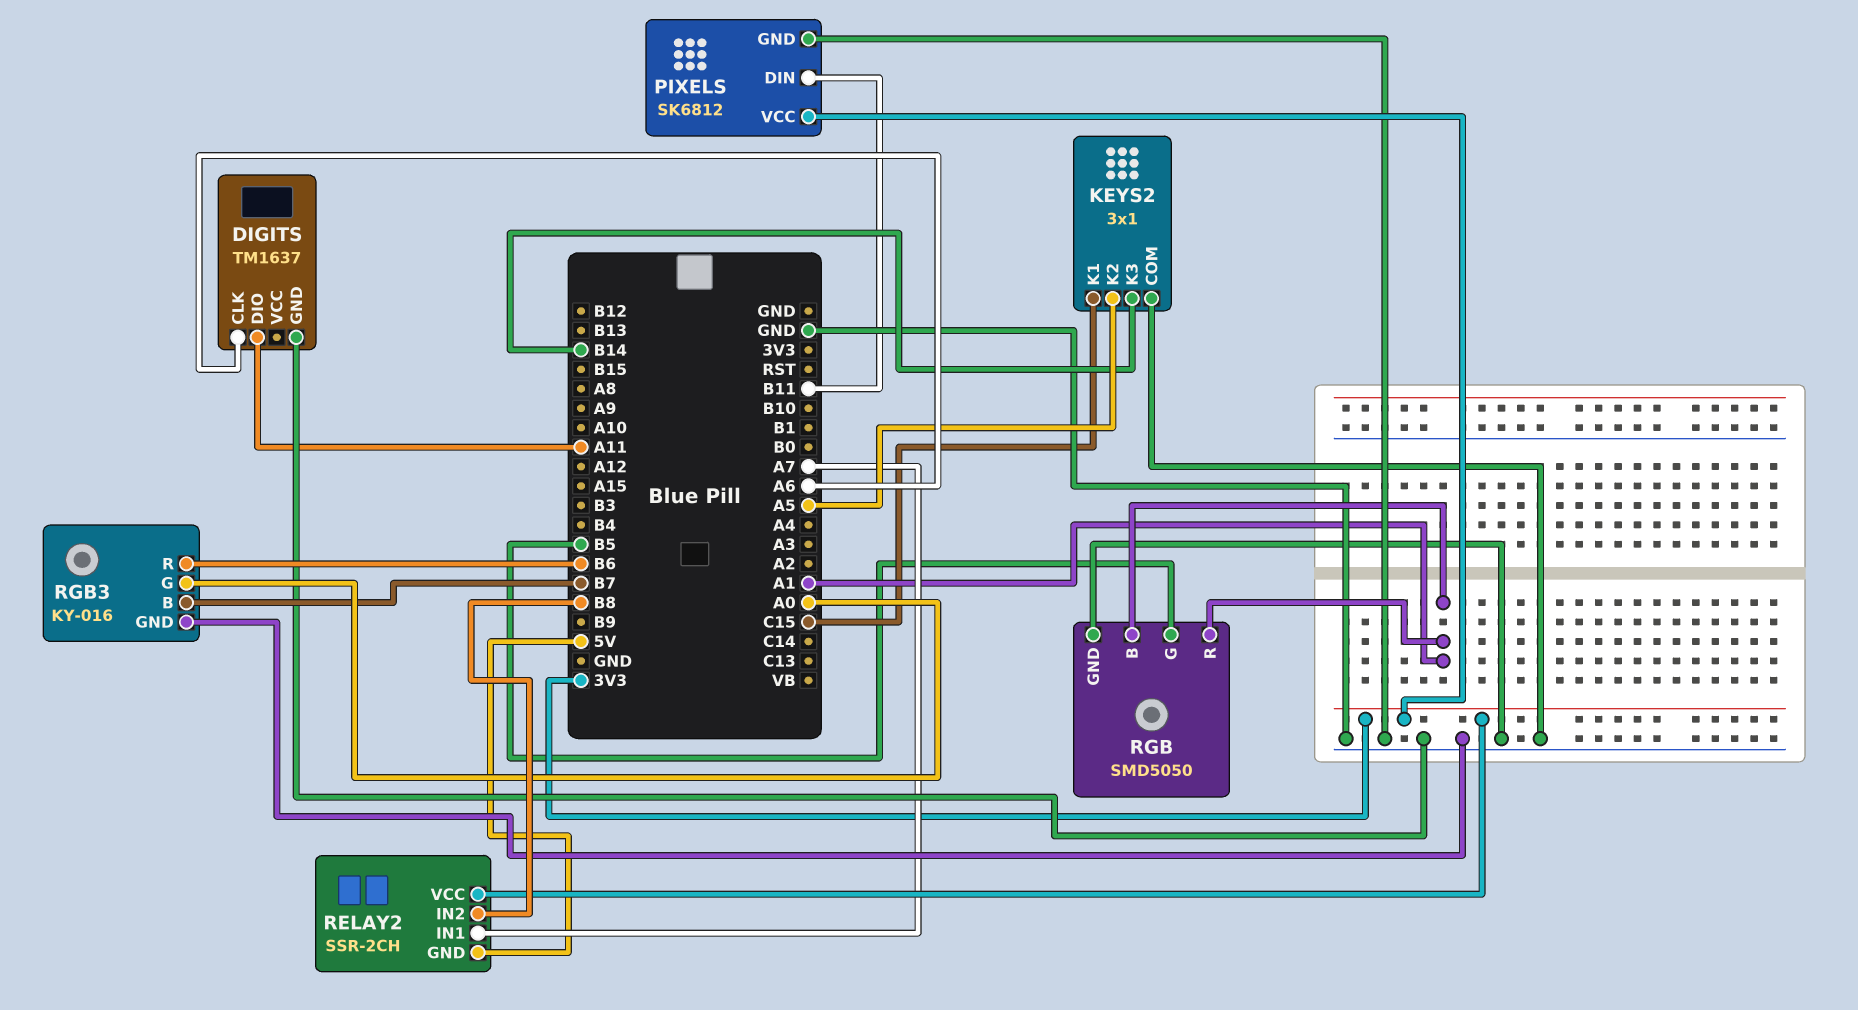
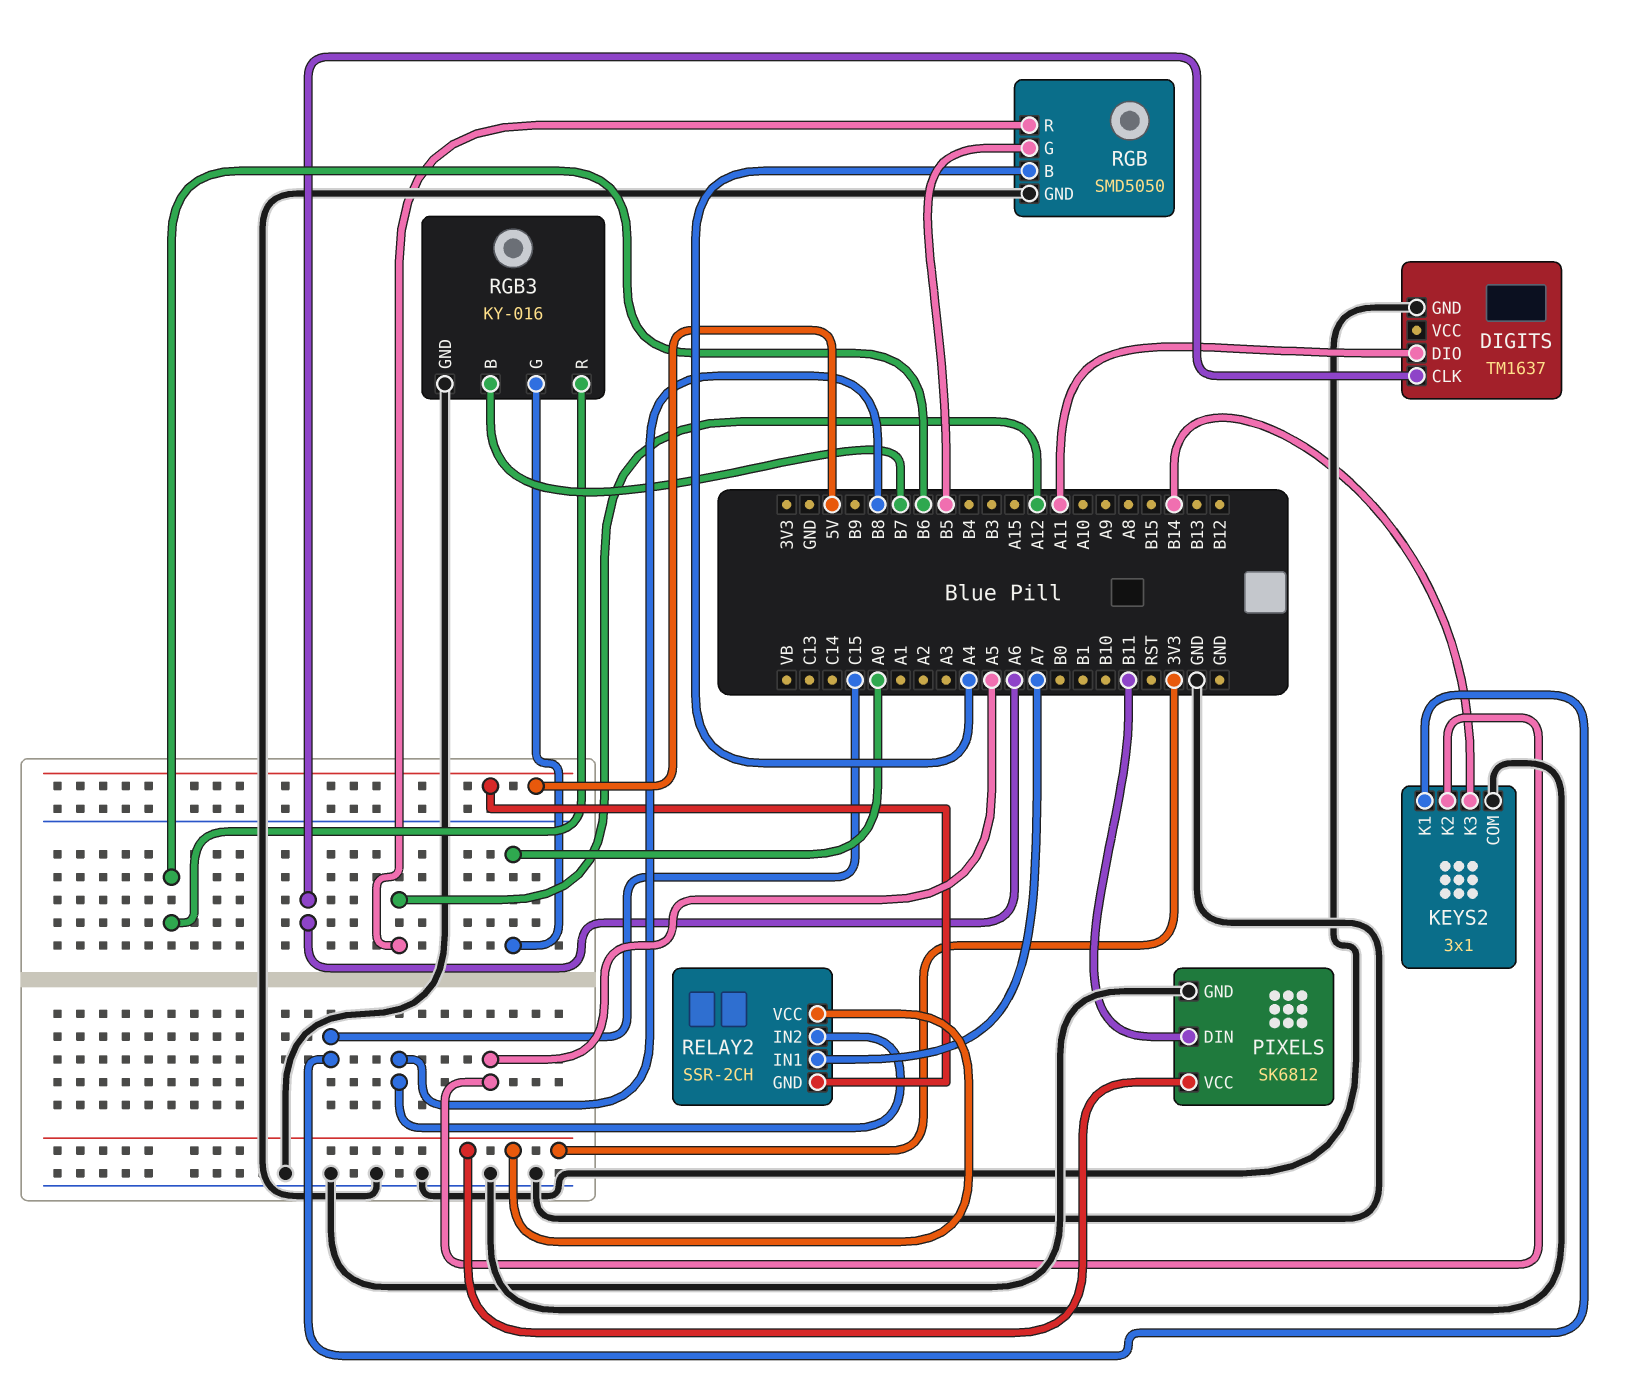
RGB pin B: A1 -> A4
RGB pin R: A1 -> A12

